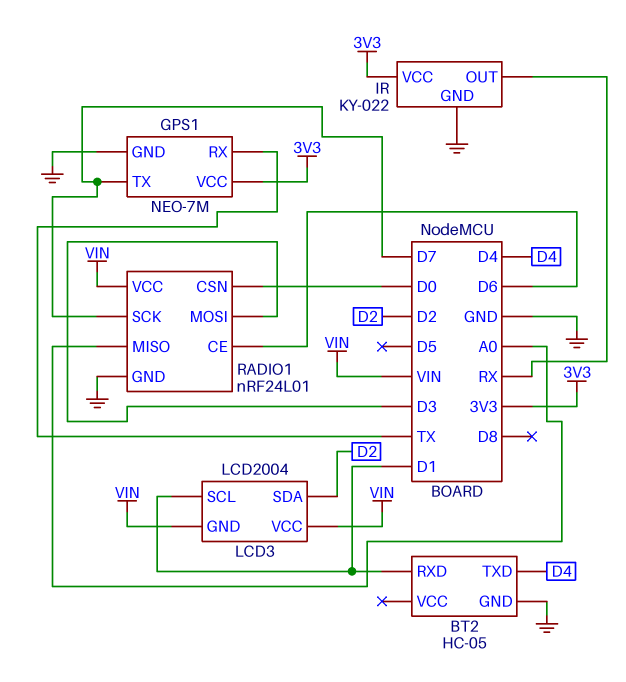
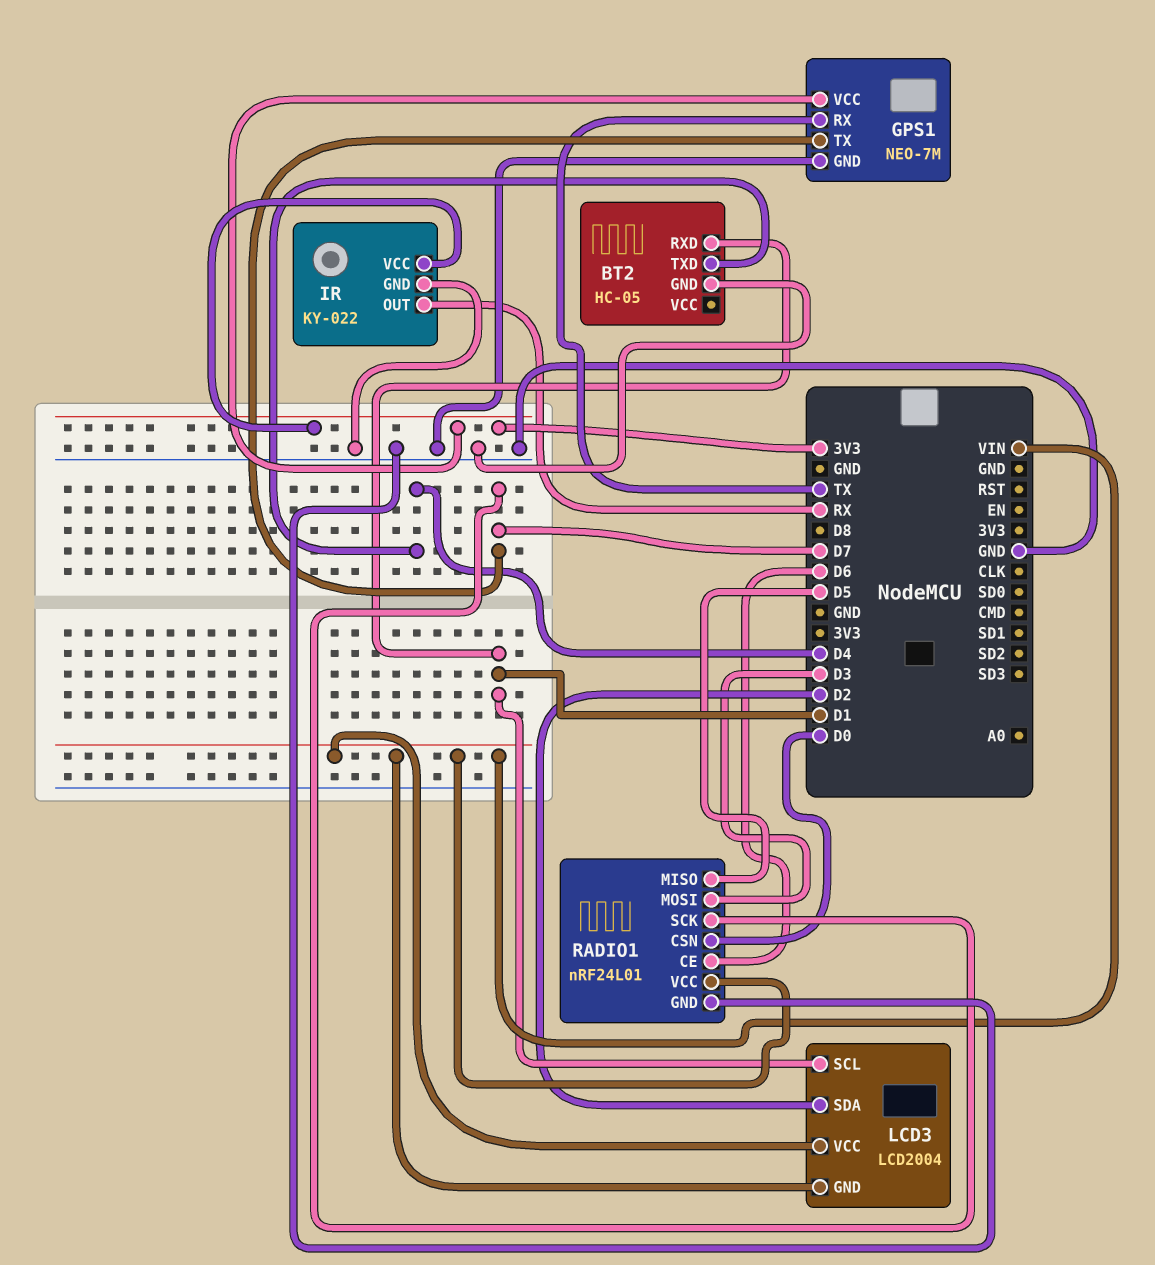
RADIO1 pin MISO: A0 -> D5

